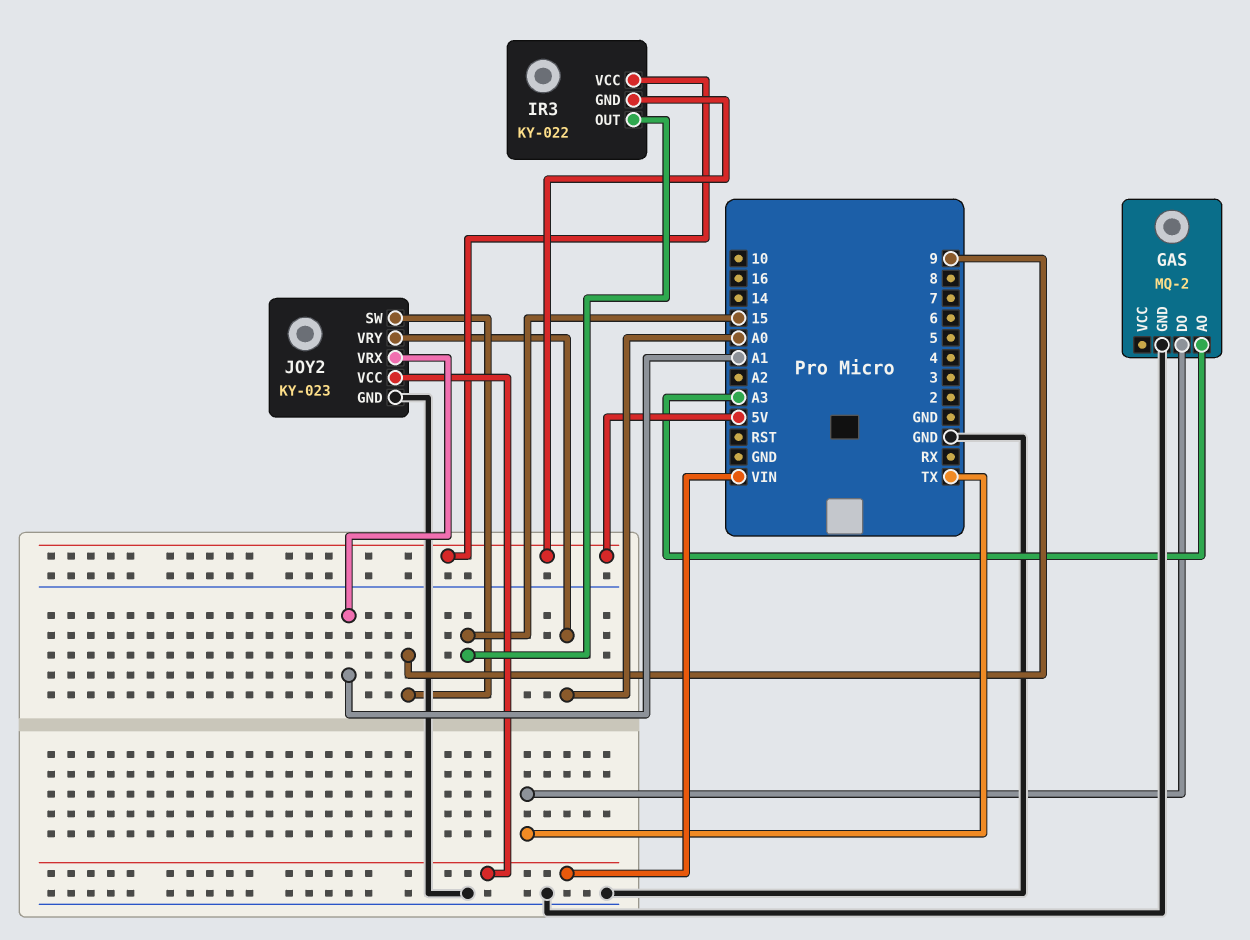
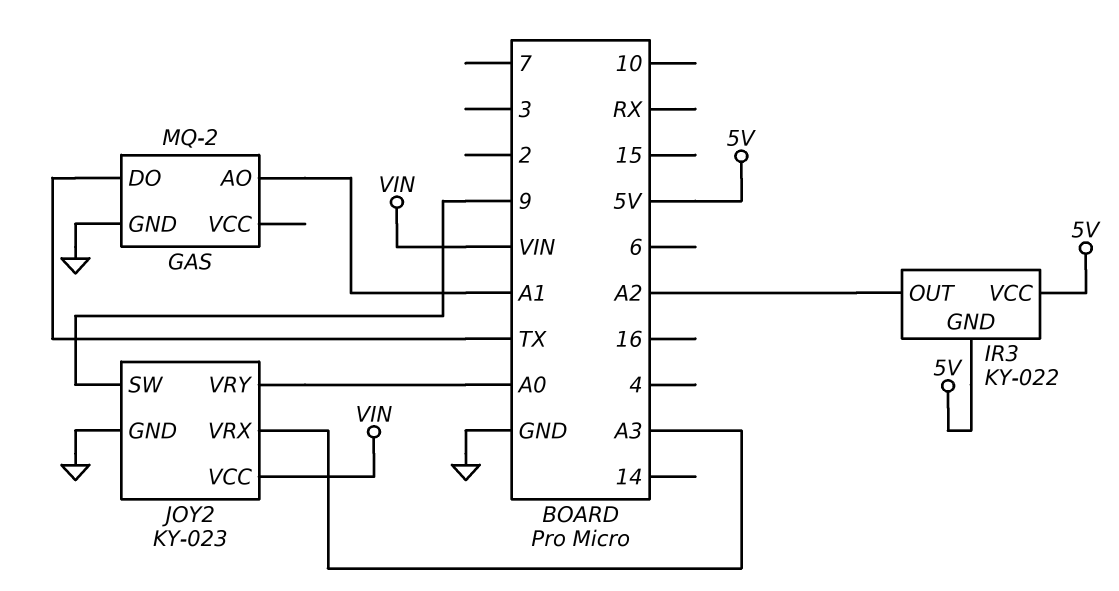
GAS pin AO: A3 -> A1
IR3 pin OUT: 15 -> A2
JOY2 pin VRX: A1 -> A3

